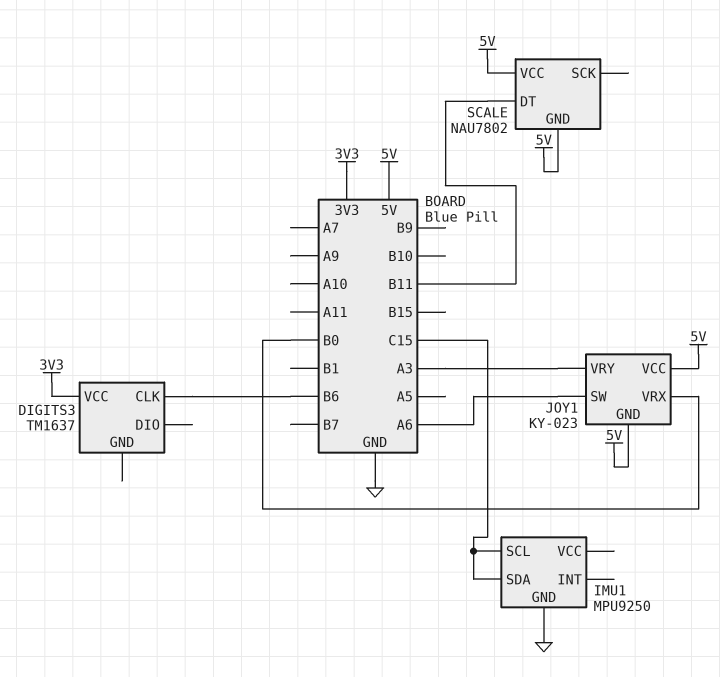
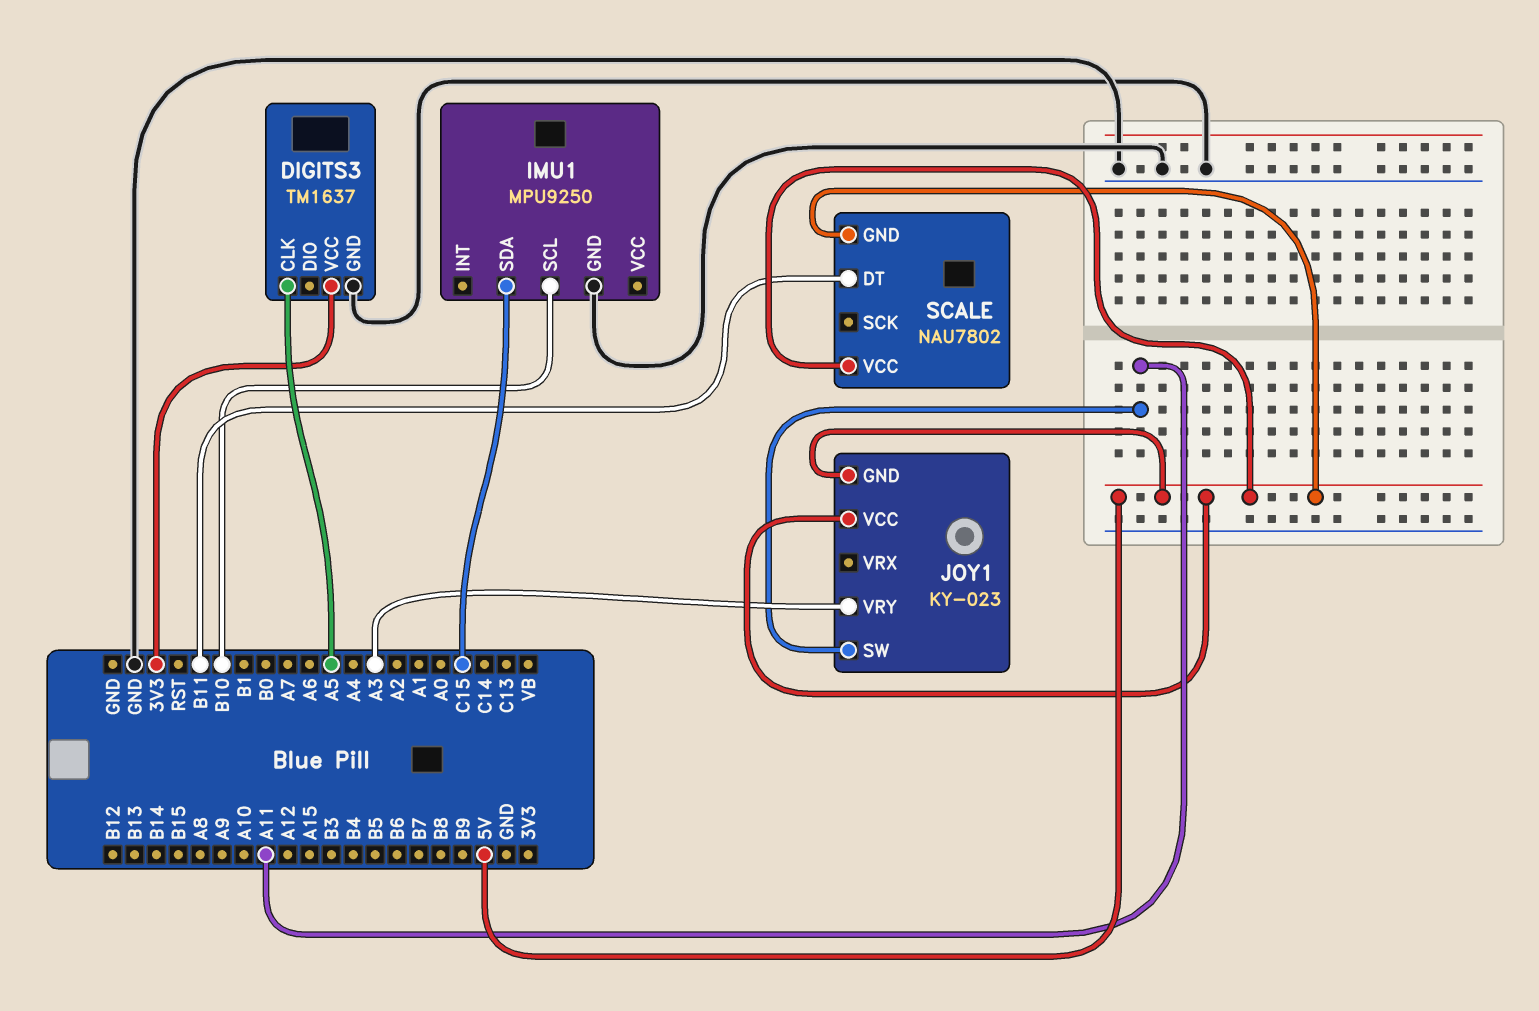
DIGITS3 pin CLK: B6 -> A5
DIGITS3 pin GND: none -> GND
IMU1 pin SCL: C15 -> B10
JOY1 pin SW: A6 -> A11
JOY1 pin VRX: B0 -> none

